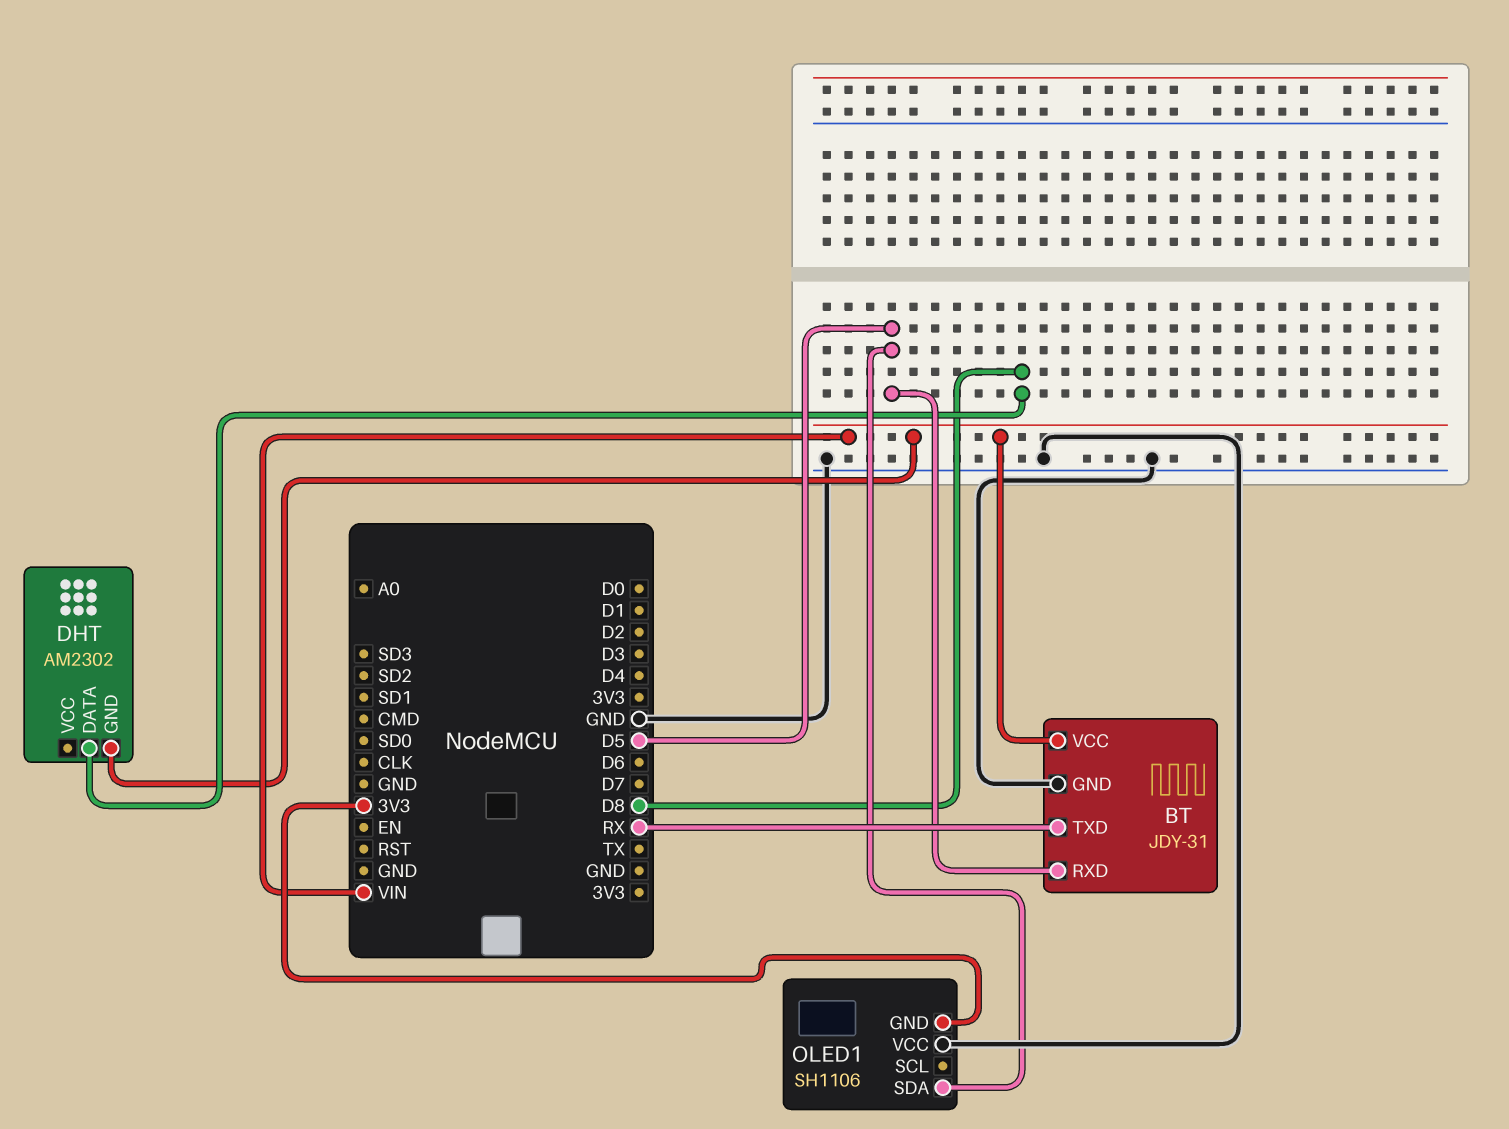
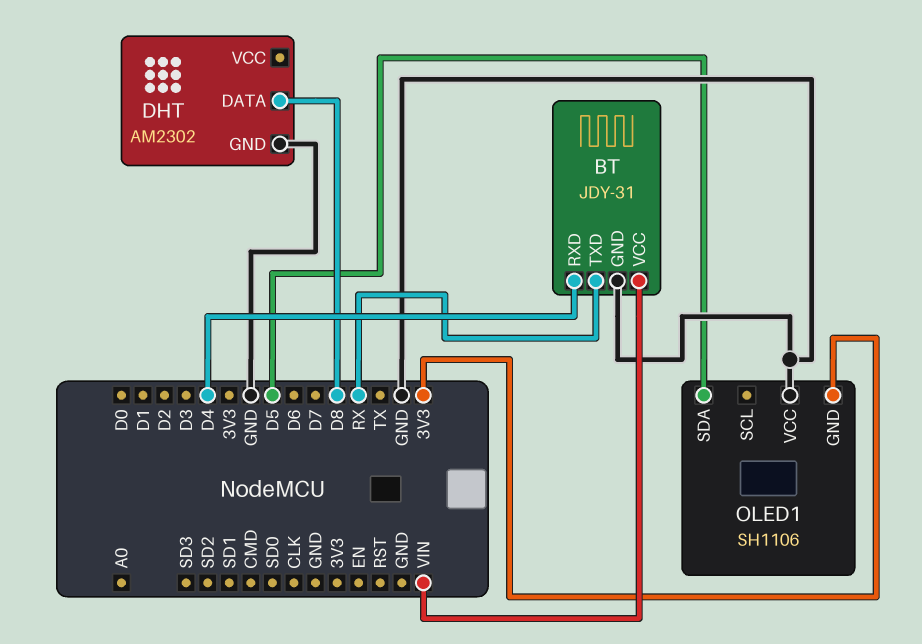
BT pin RXD: D5 -> D4
DHT pin GND: VIN -> GND

